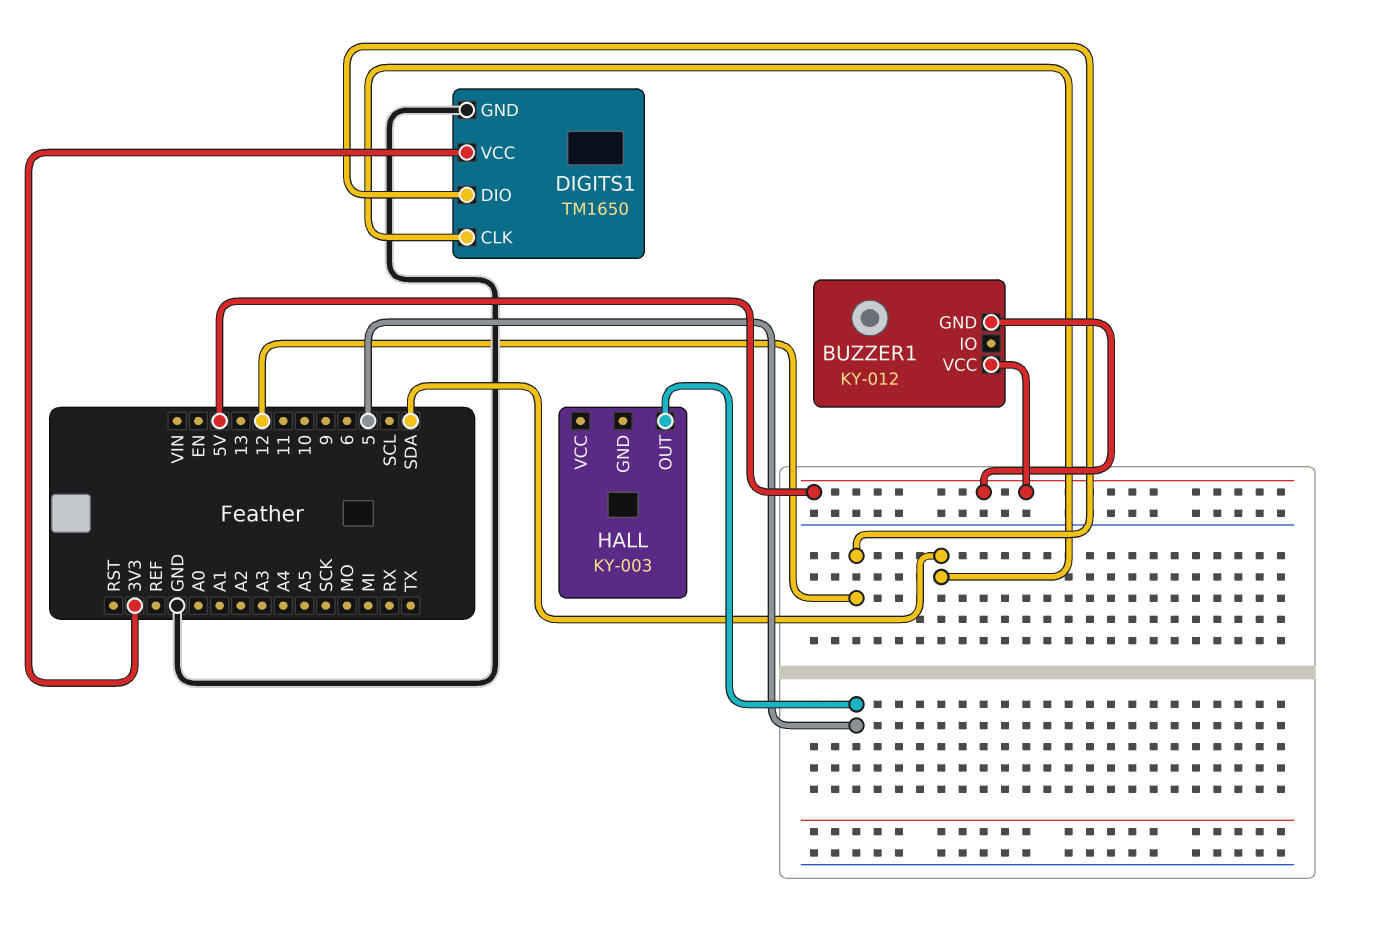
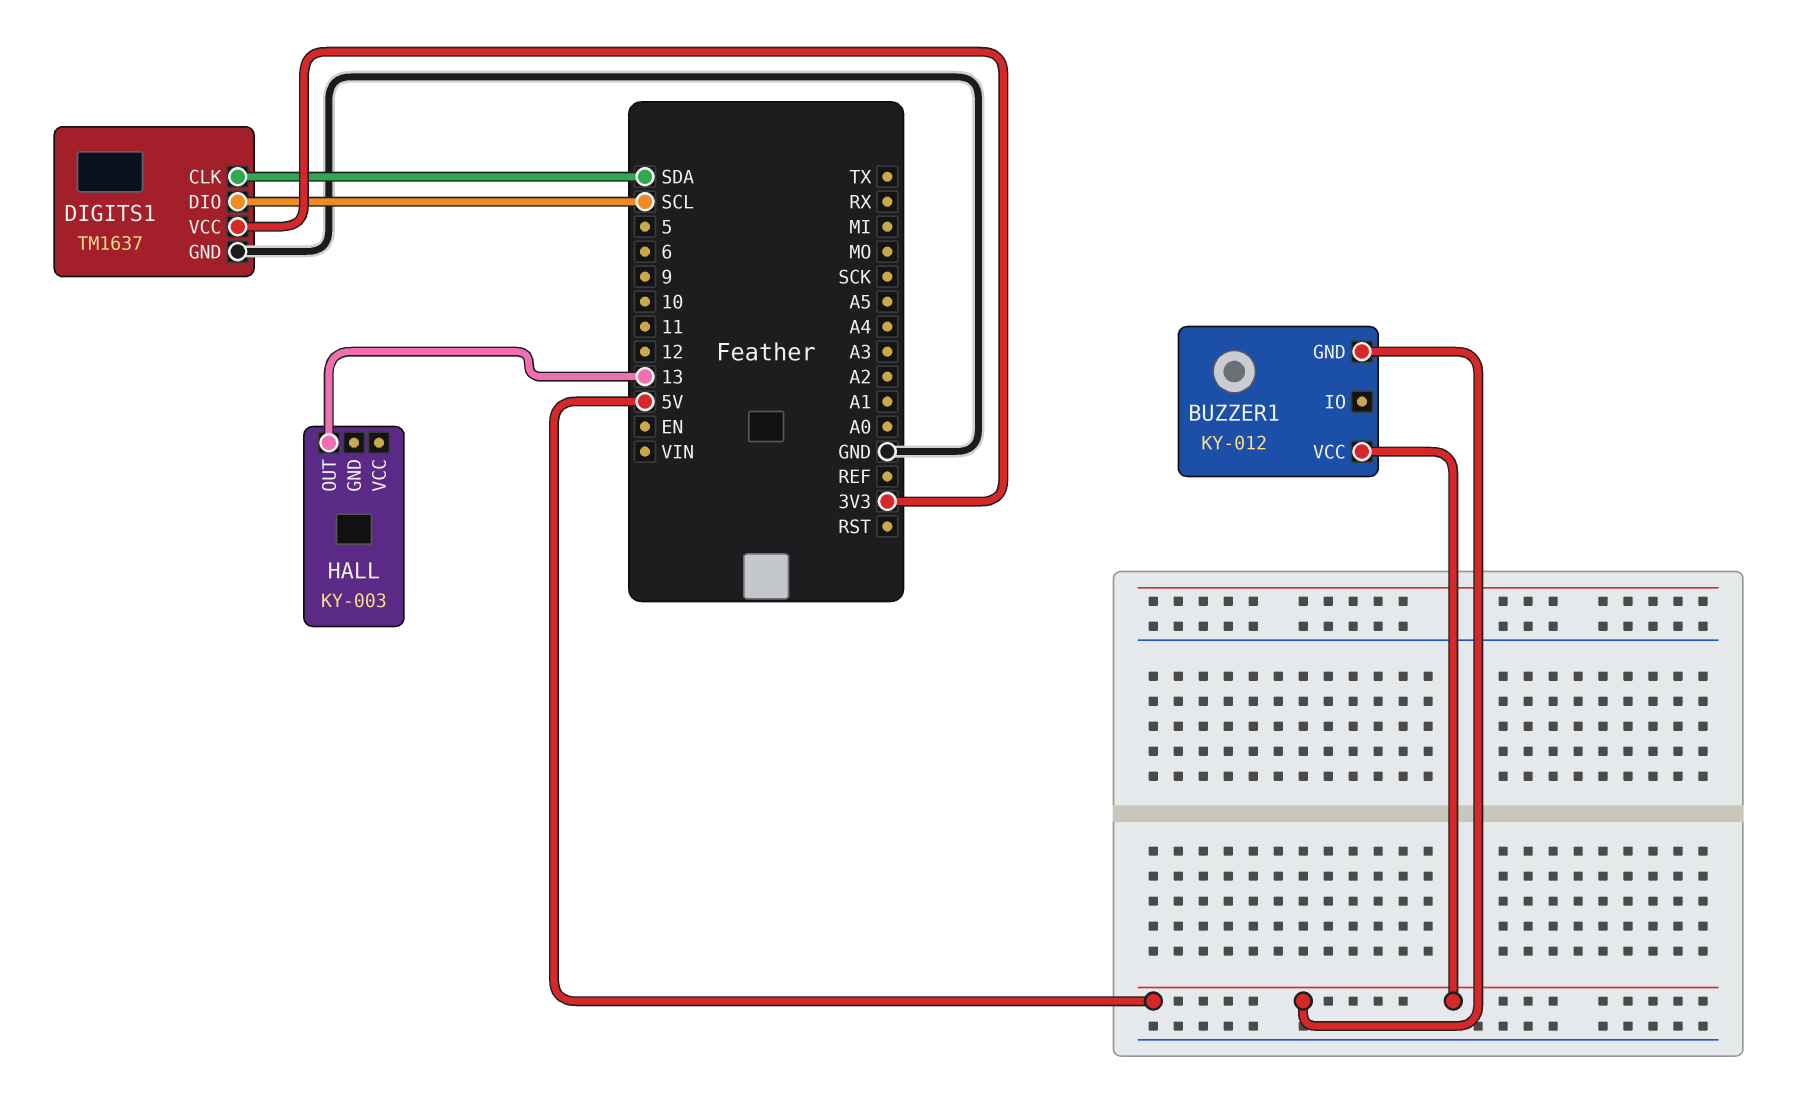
DIGITS1: TM1650 -> TM1637
DIGITS1 pin DIO: 12 -> SCL
HALL pin OUT: 5 -> 13

